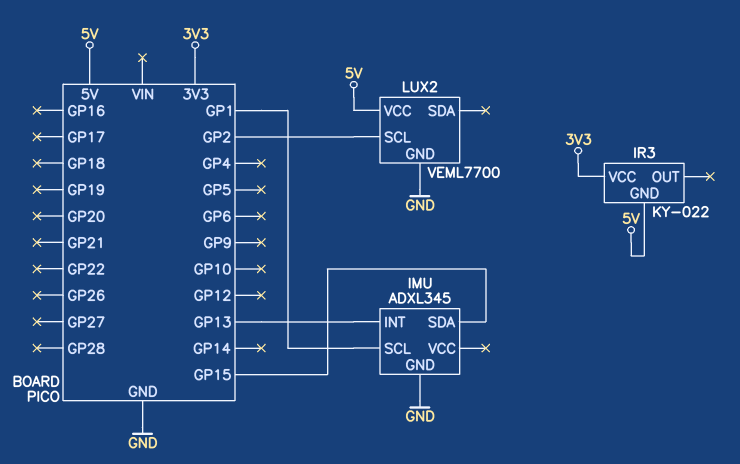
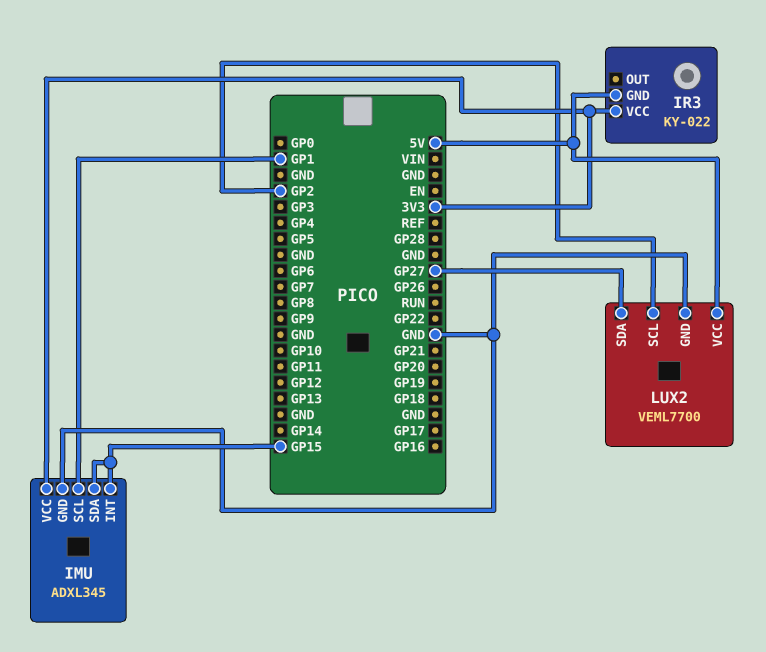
IMU pin INT: GP13 -> GP15
IMU pin VCC: none -> 3V3
LUX2 pin SDA: none -> GP27

